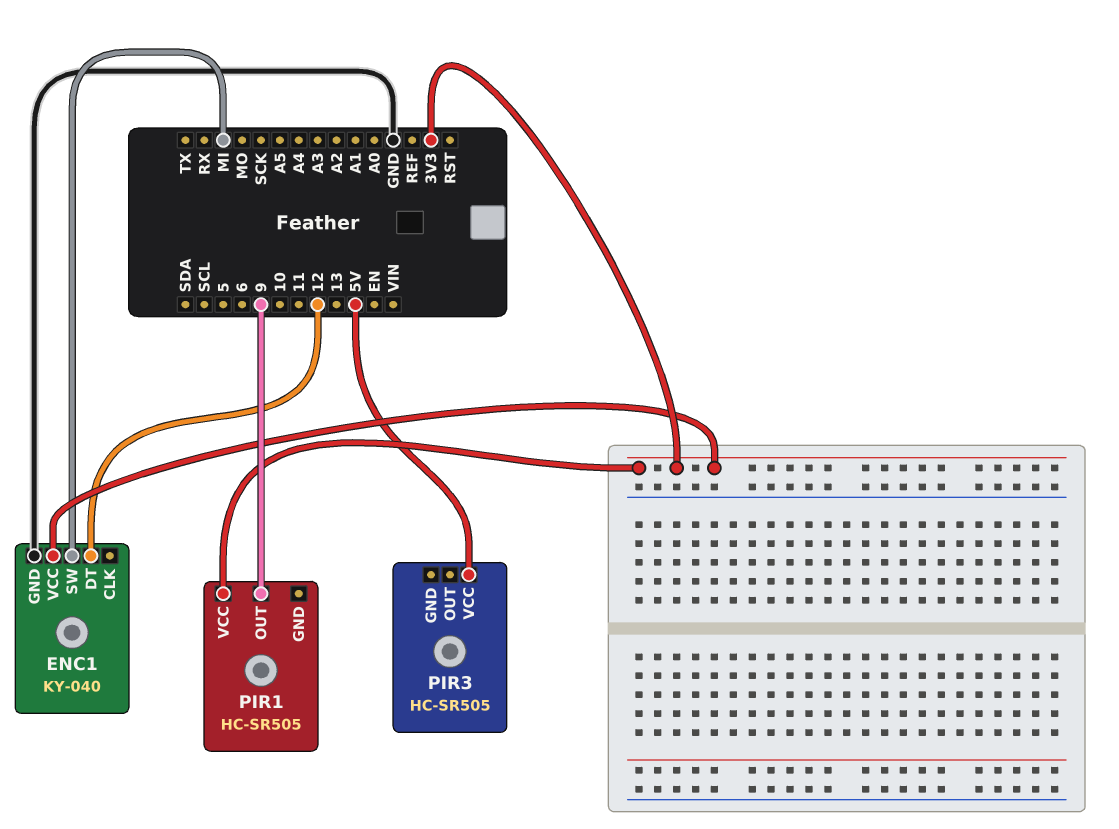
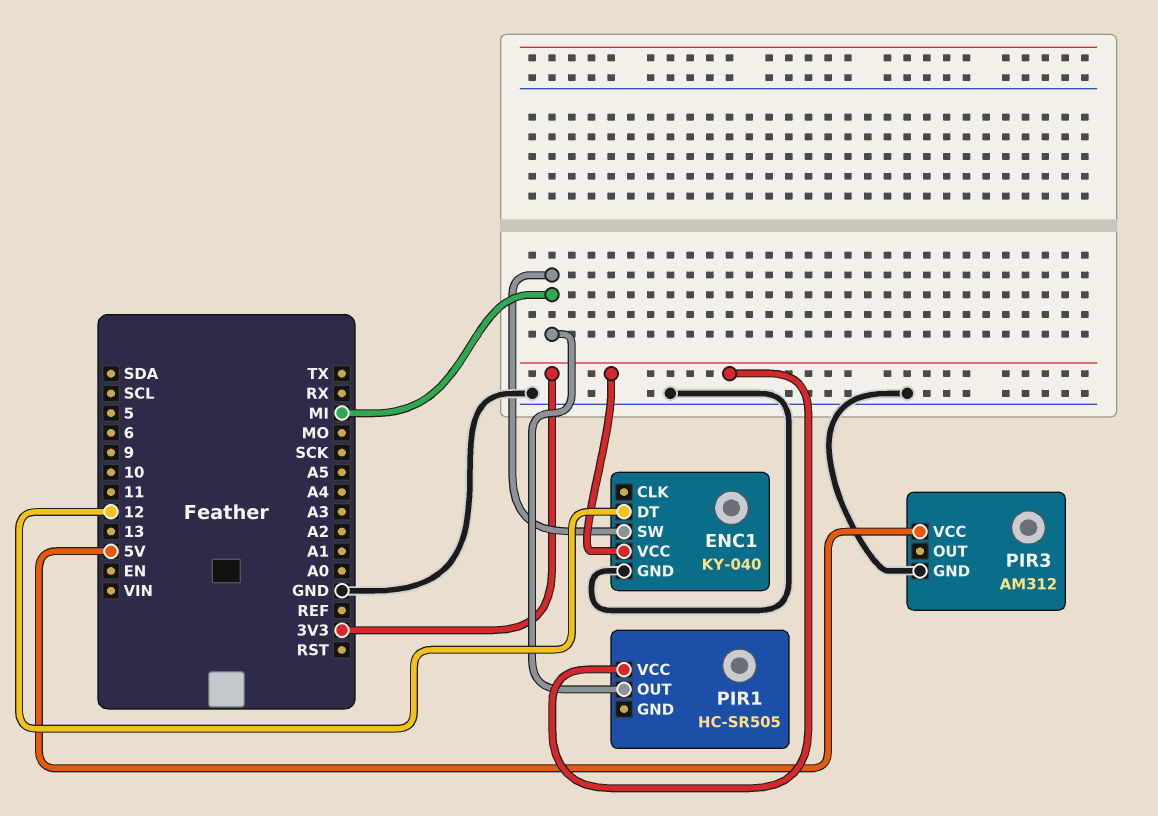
PIR1 pin OUT: 9 -> MI
PIR3: HC-SR505 -> AM312
PIR3 pin GND: none -> GND

